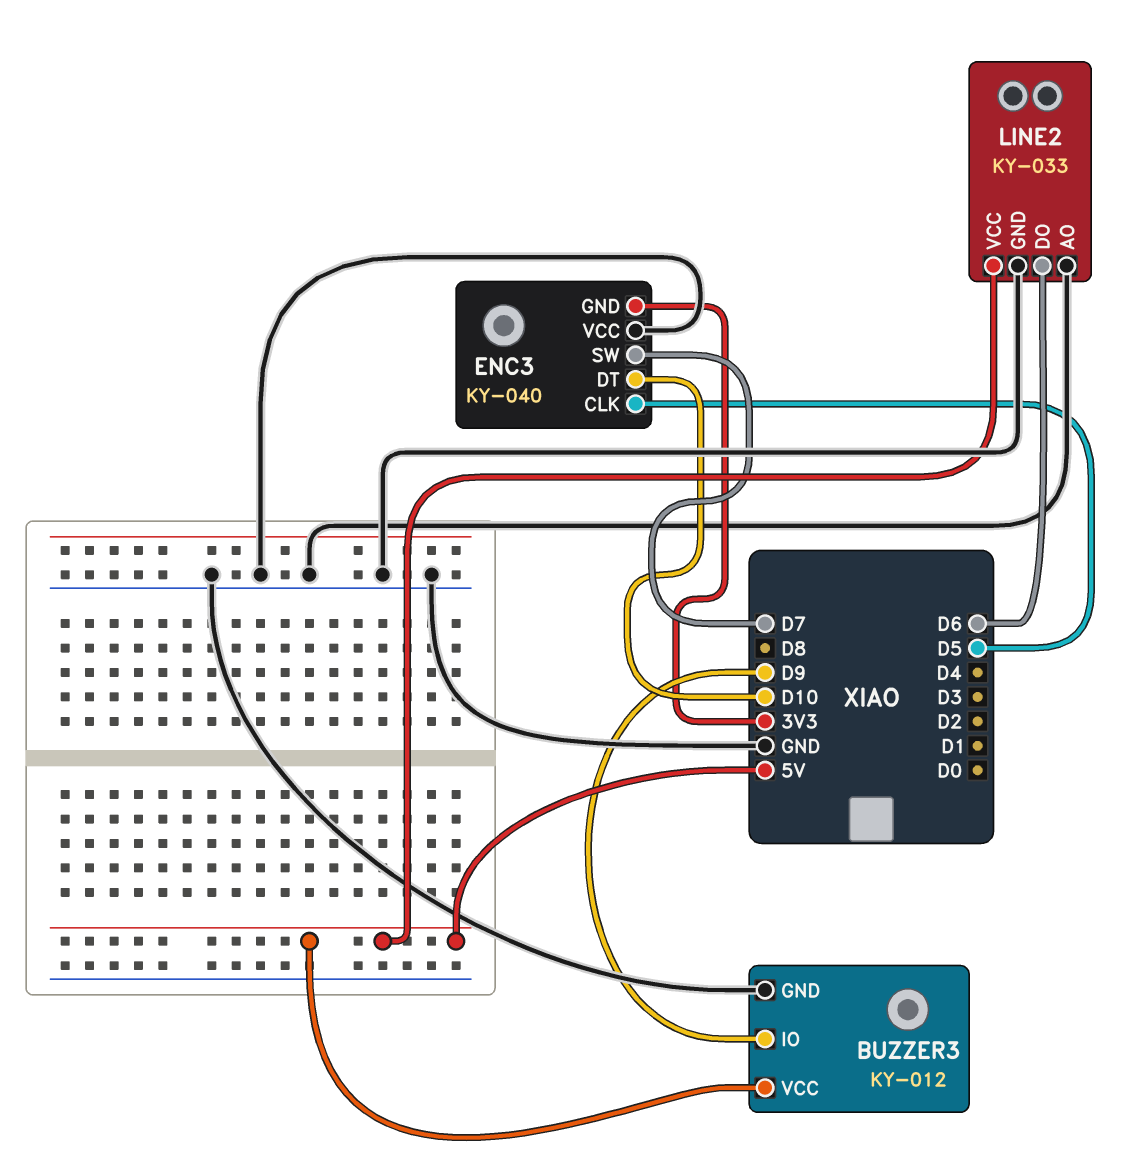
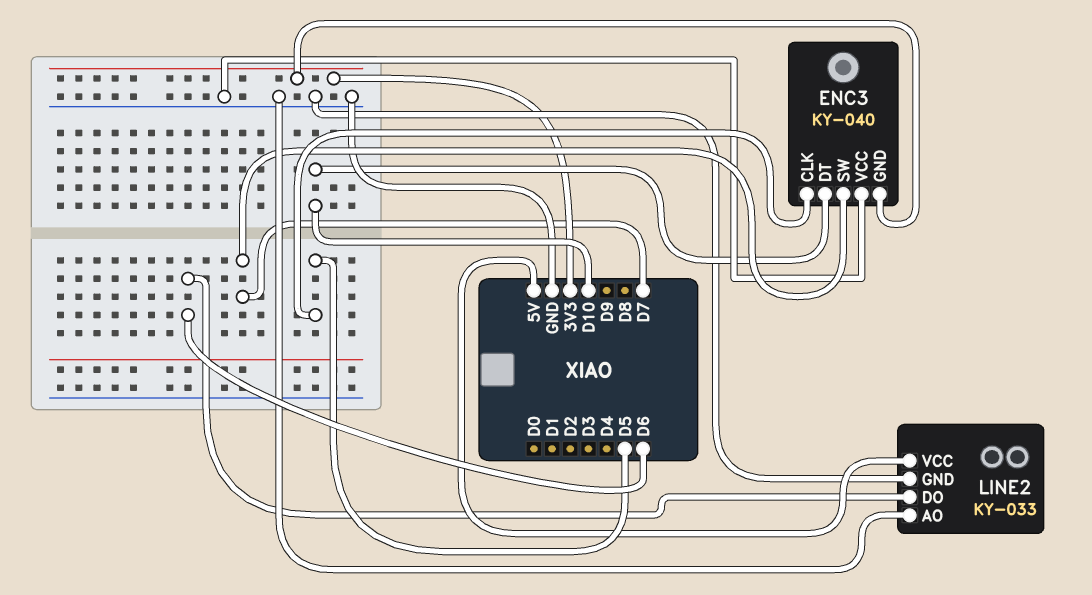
BUZZER3: KY-012 -> none
BUZZER3 pin GND: GND -> none
BUZZER3 pin IO: D9 -> none
BUZZER3 pin VCC: 5V -> none

